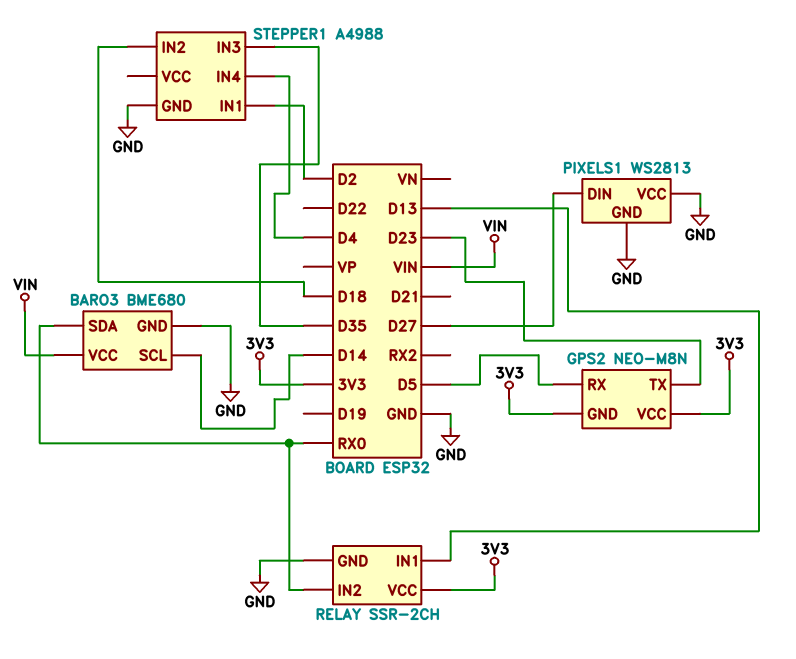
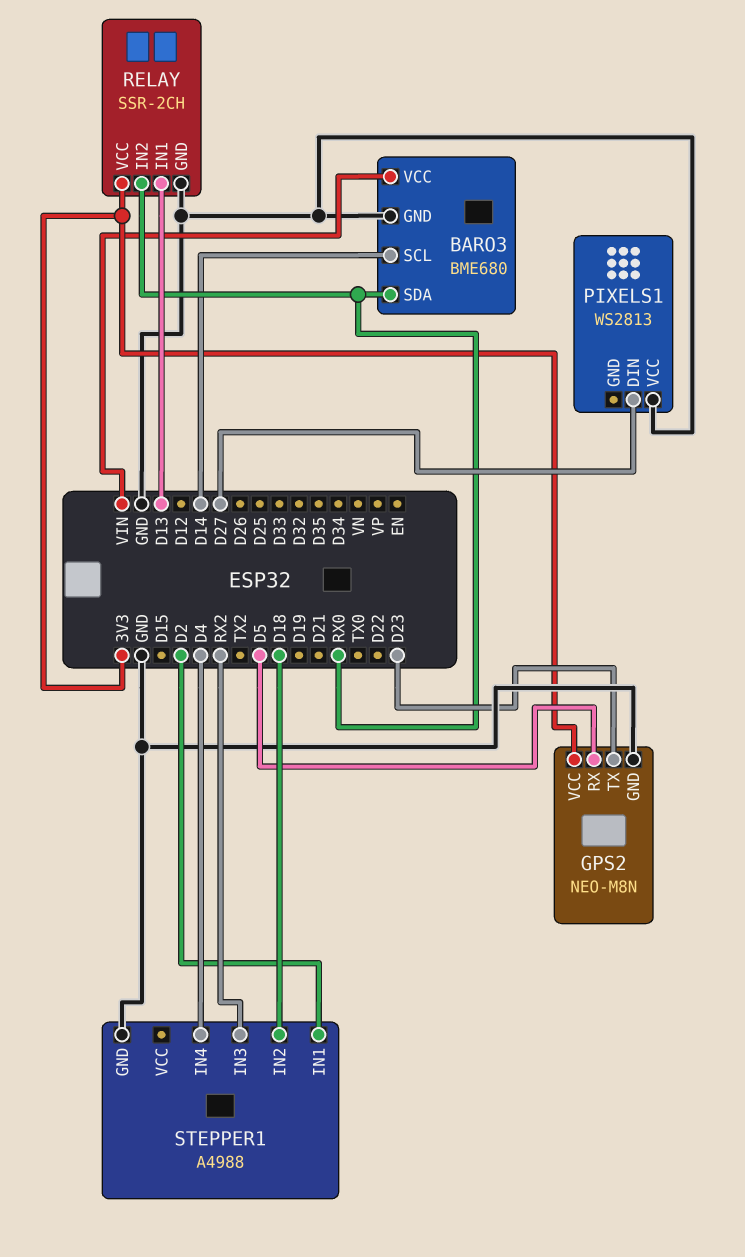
GPS2 pin GND: 3V3 -> GND
PIXELS1 pin GND: GND -> none
STEPPER1 pin IN3: D35 -> RX2

